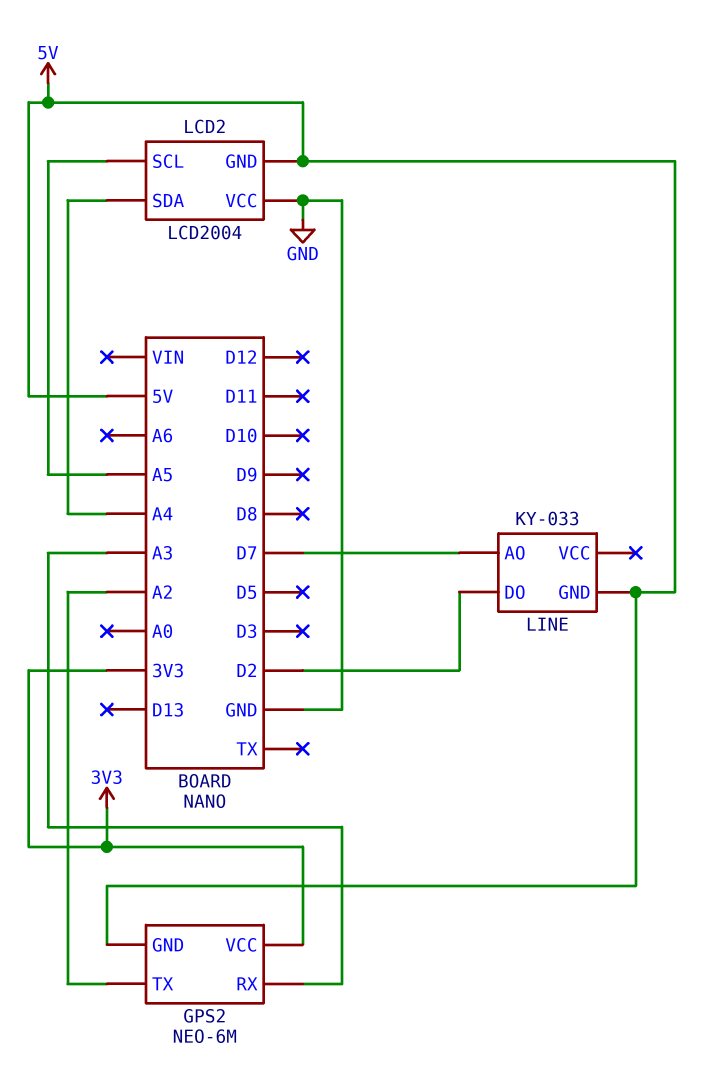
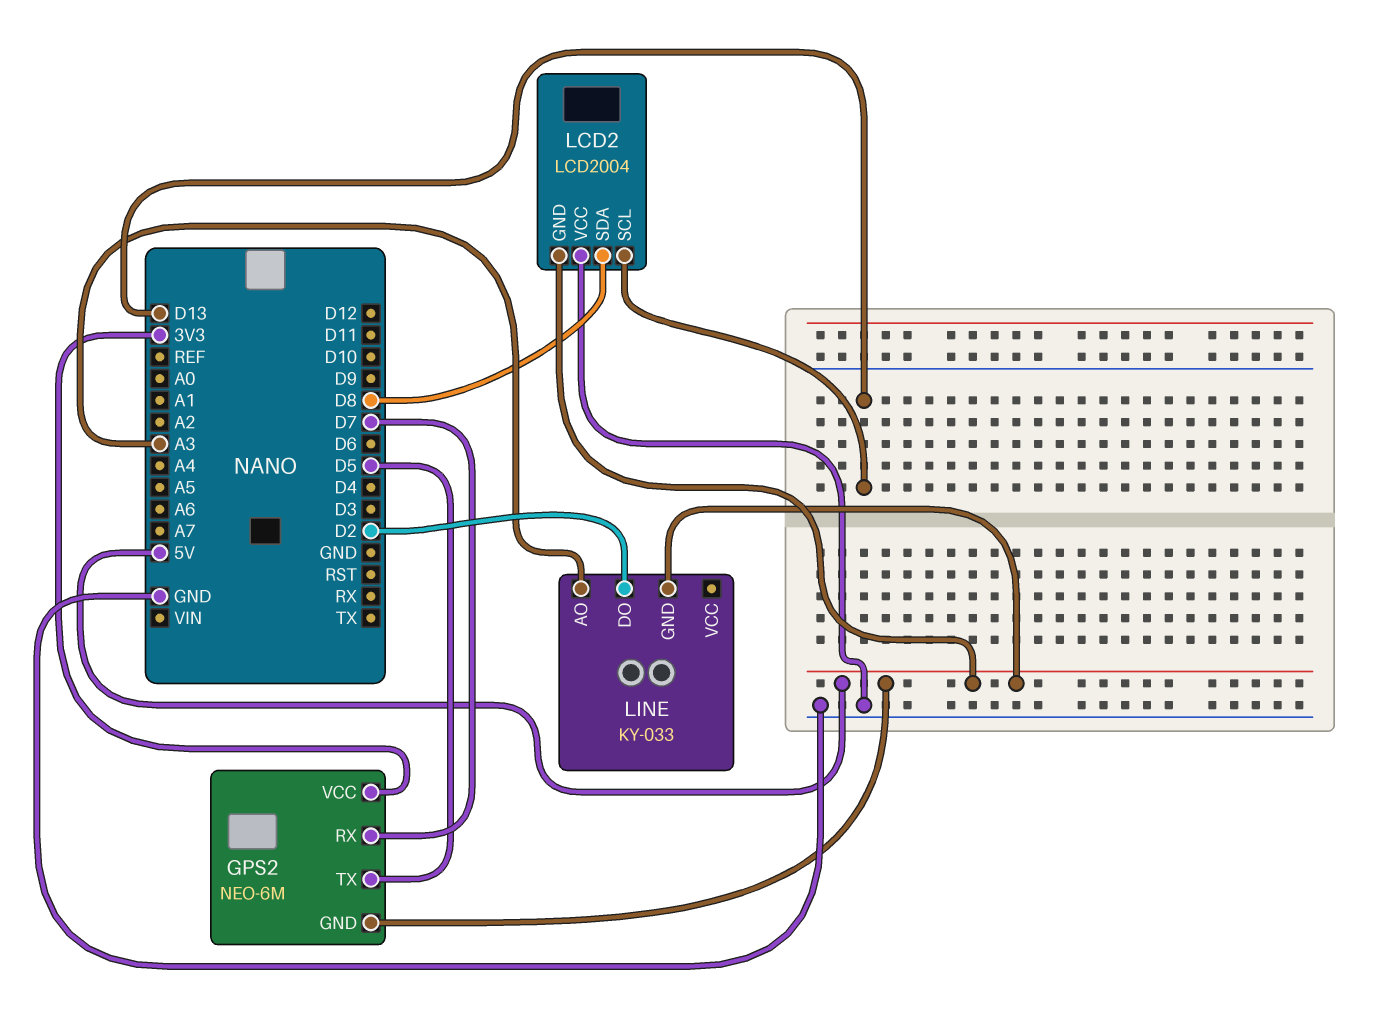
GPS2 pin RX: A3 -> D7
GPS2 pin TX: A2 -> D5
LCD2 pin SCL: A5 -> D13
LCD2 pin SDA: A4 -> D8
LINE pin AO: D7 -> A3

